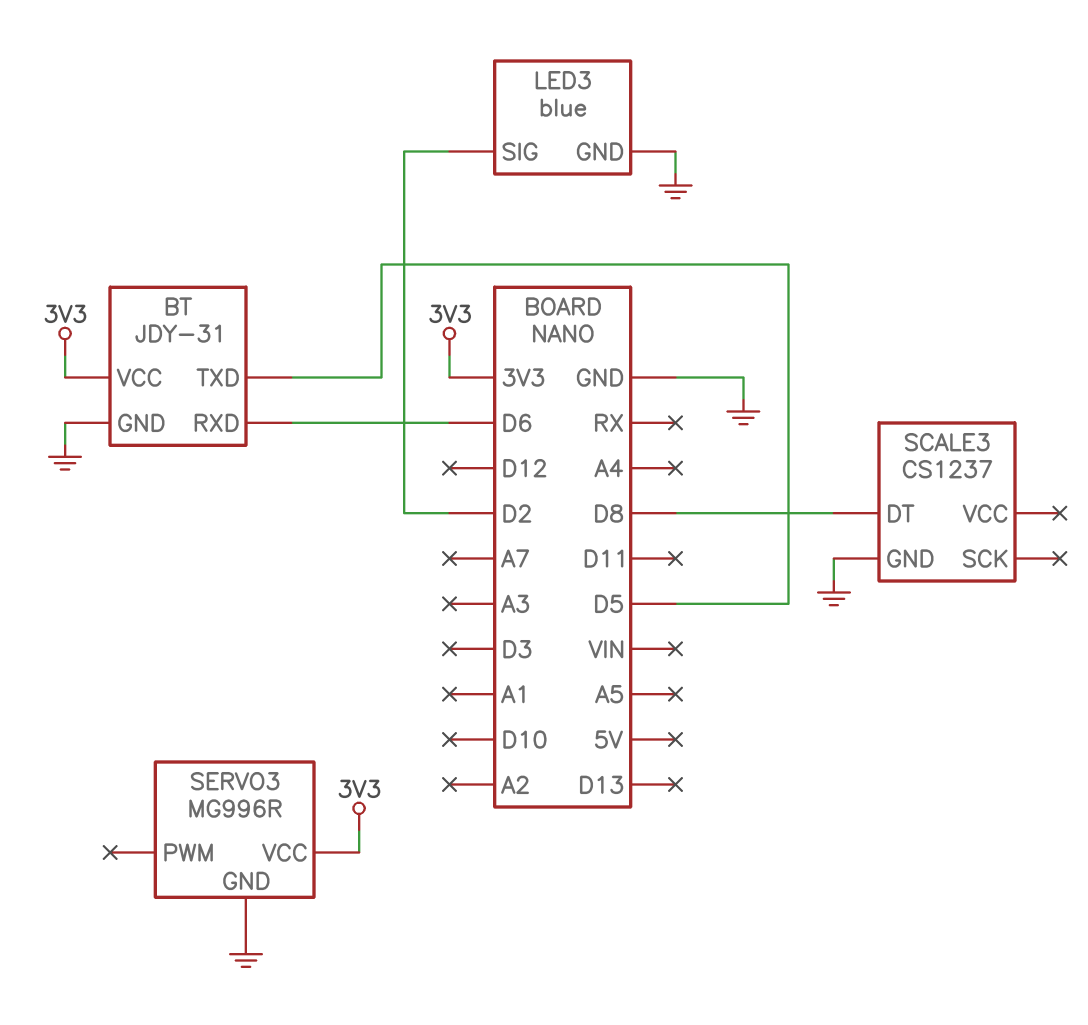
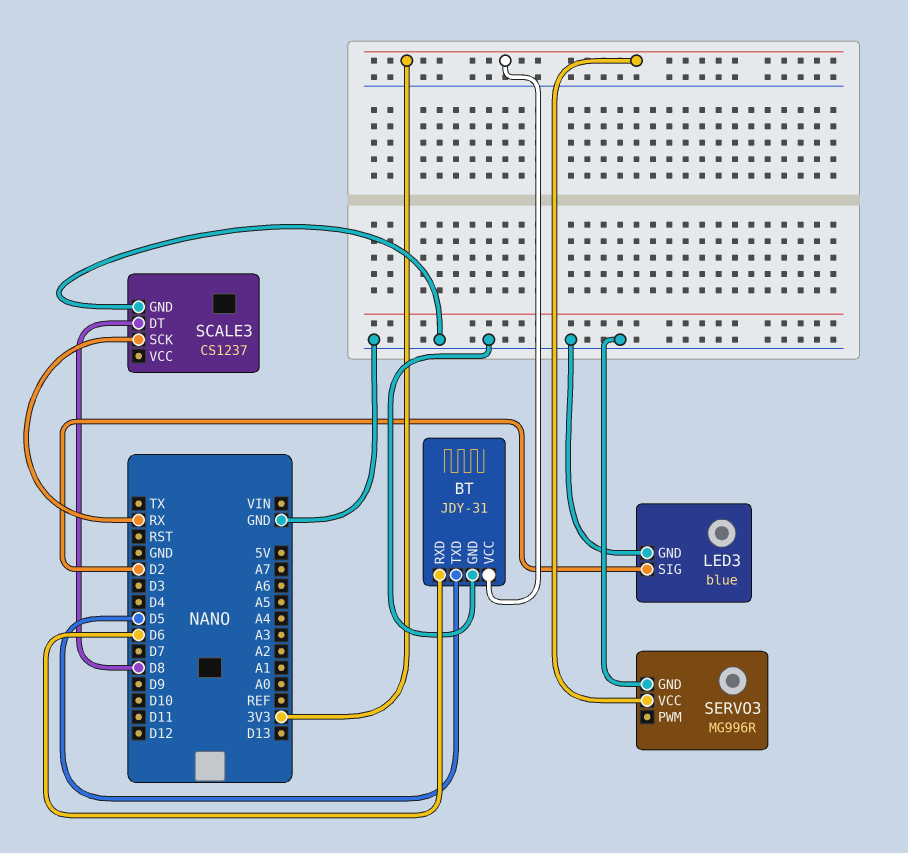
SCALE3 pin SCK: none -> RX

